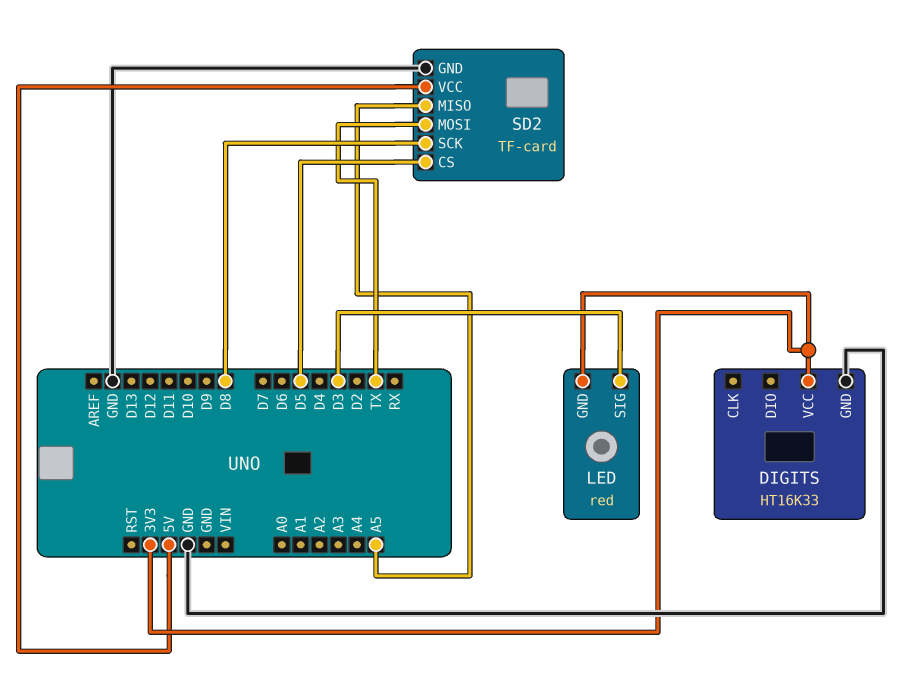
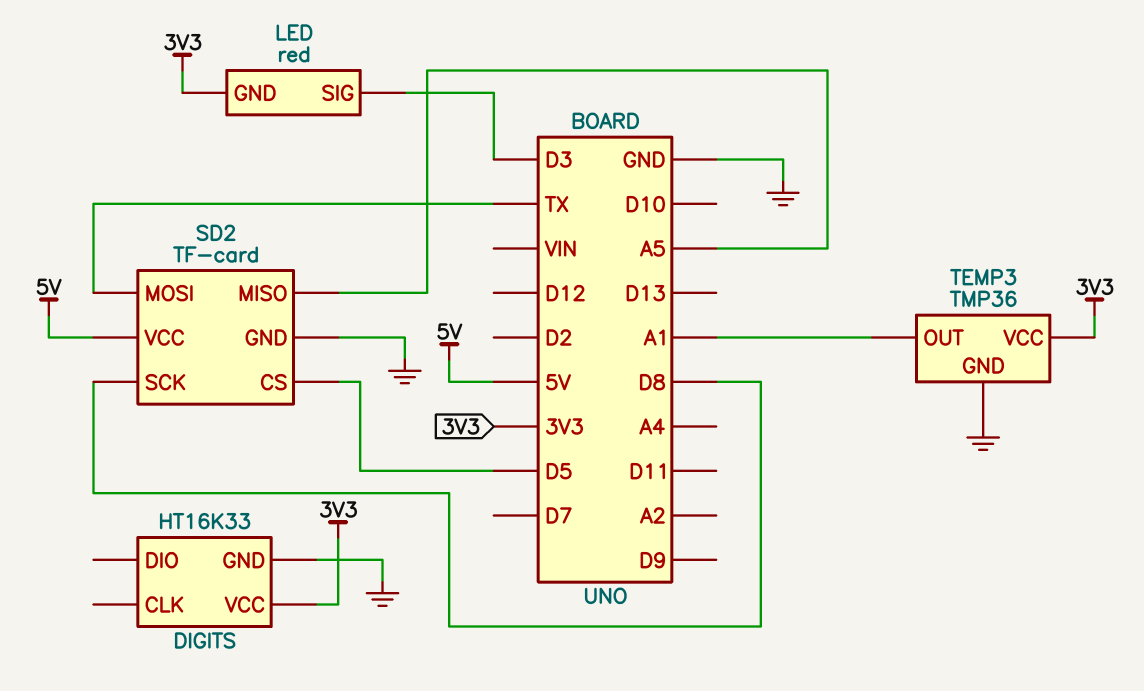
TEMP3: none -> TMP36
TEMP3 pin GND: none -> GND
TEMP3 pin OUT: none -> A1
TEMP3 pin VCC: none -> 3V3

